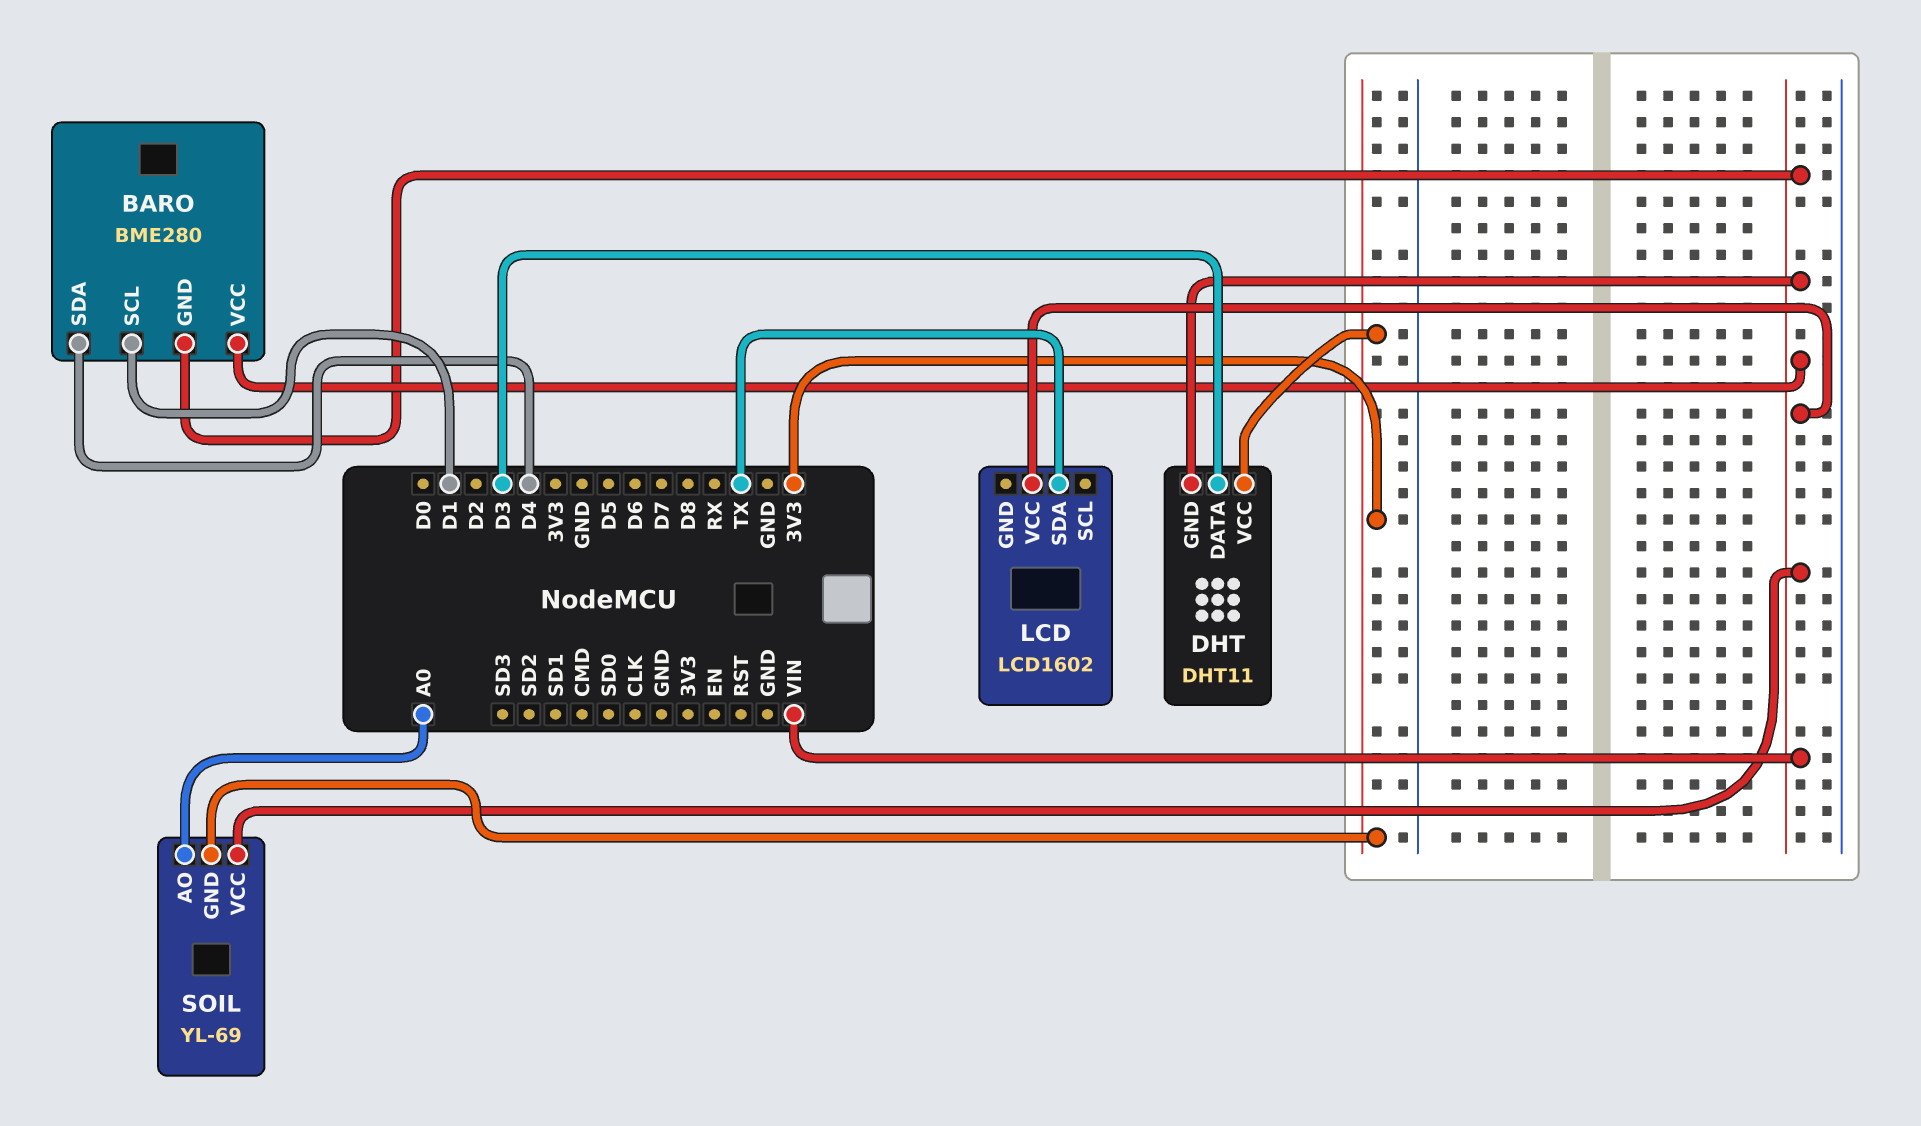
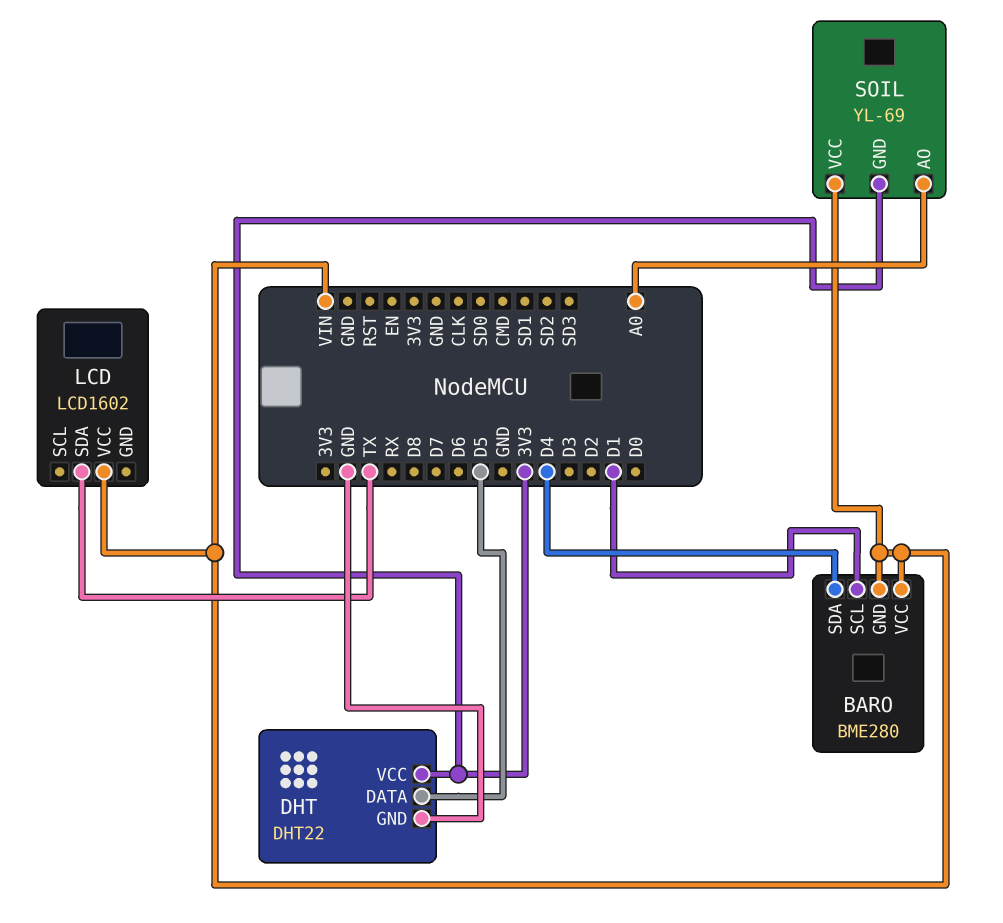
DHT: DHT11 -> DHT22
DHT pin DATA: D3 -> D5
DHT pin GND: VIN -> GND

